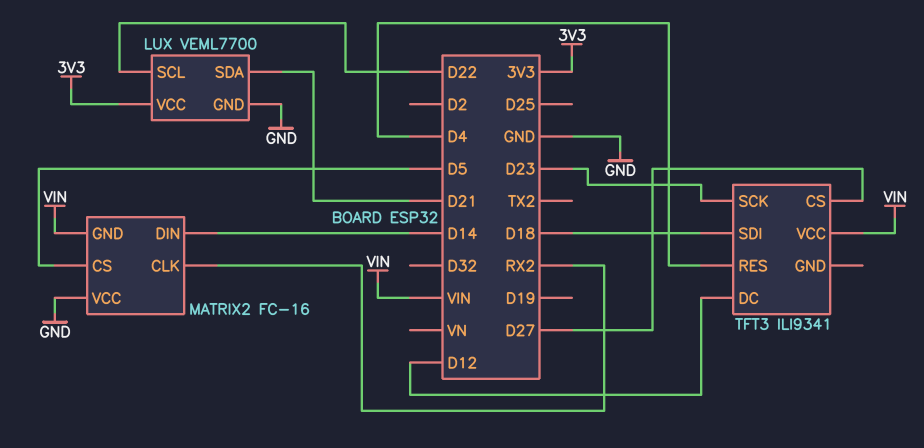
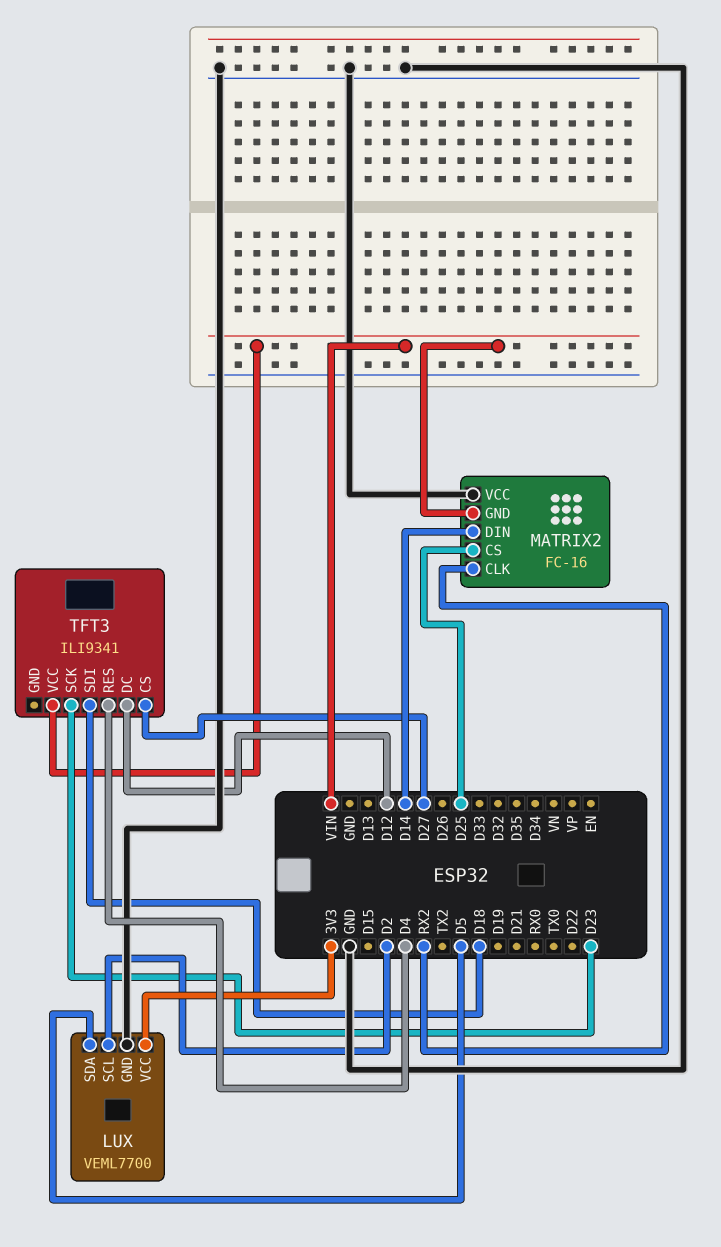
LUX pin SCL: D22 -> D2
LUX pin SDA: D21 -> D5
MATRIX2 pin CS: D5 -> D25

